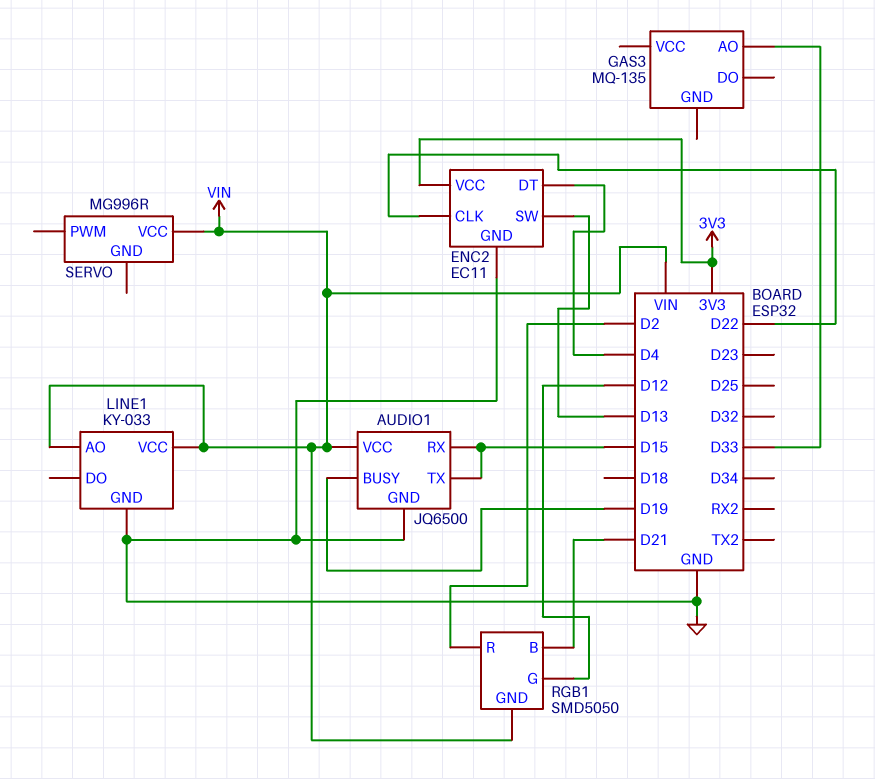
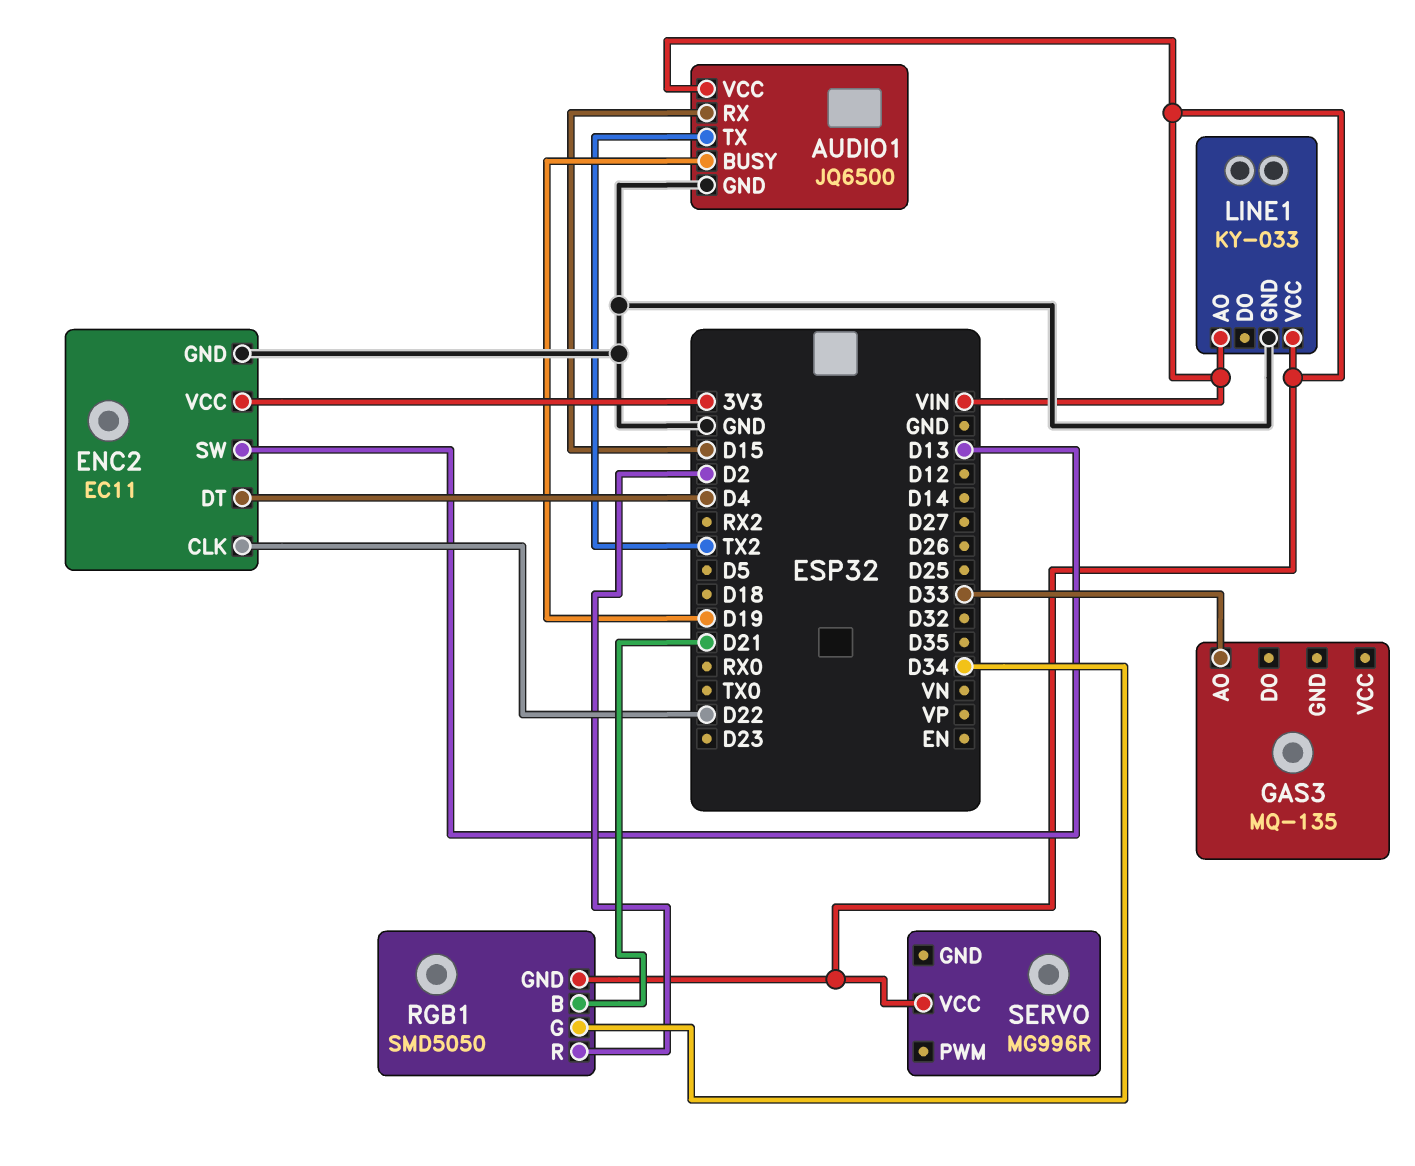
AUDIO1 pin TX: D15 -> TX2
RGB1 pin G: D12 -> D34

